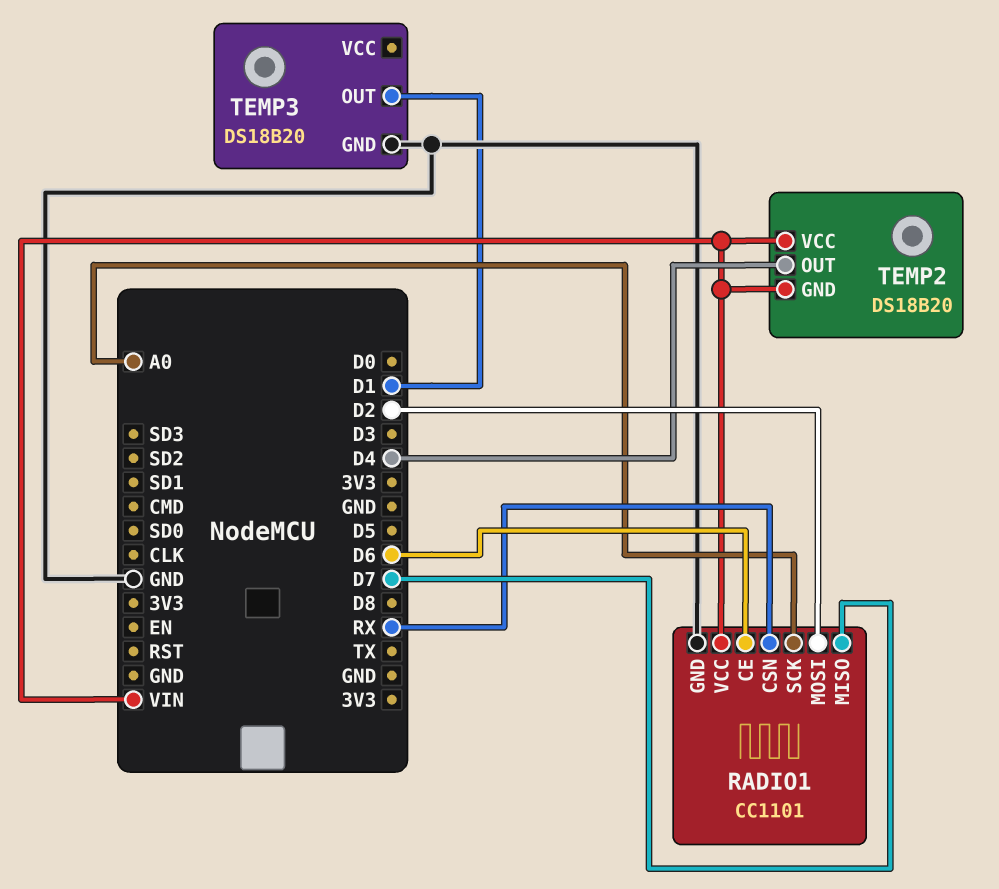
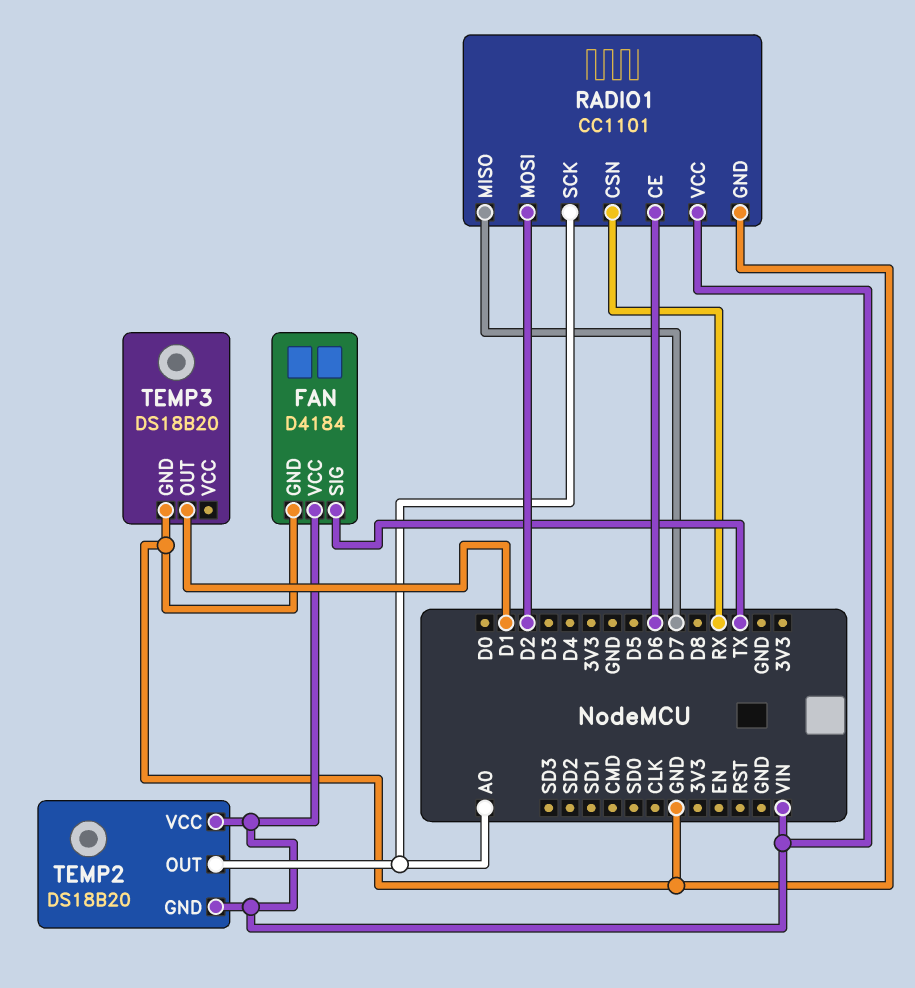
FAN: none -> D4184
FAN pin GND: none -> GND
FAN pin SIG: none -> TX
FAN pin VCC: none -> VIN
TEMP2 pin OUT: D4 -> A0

